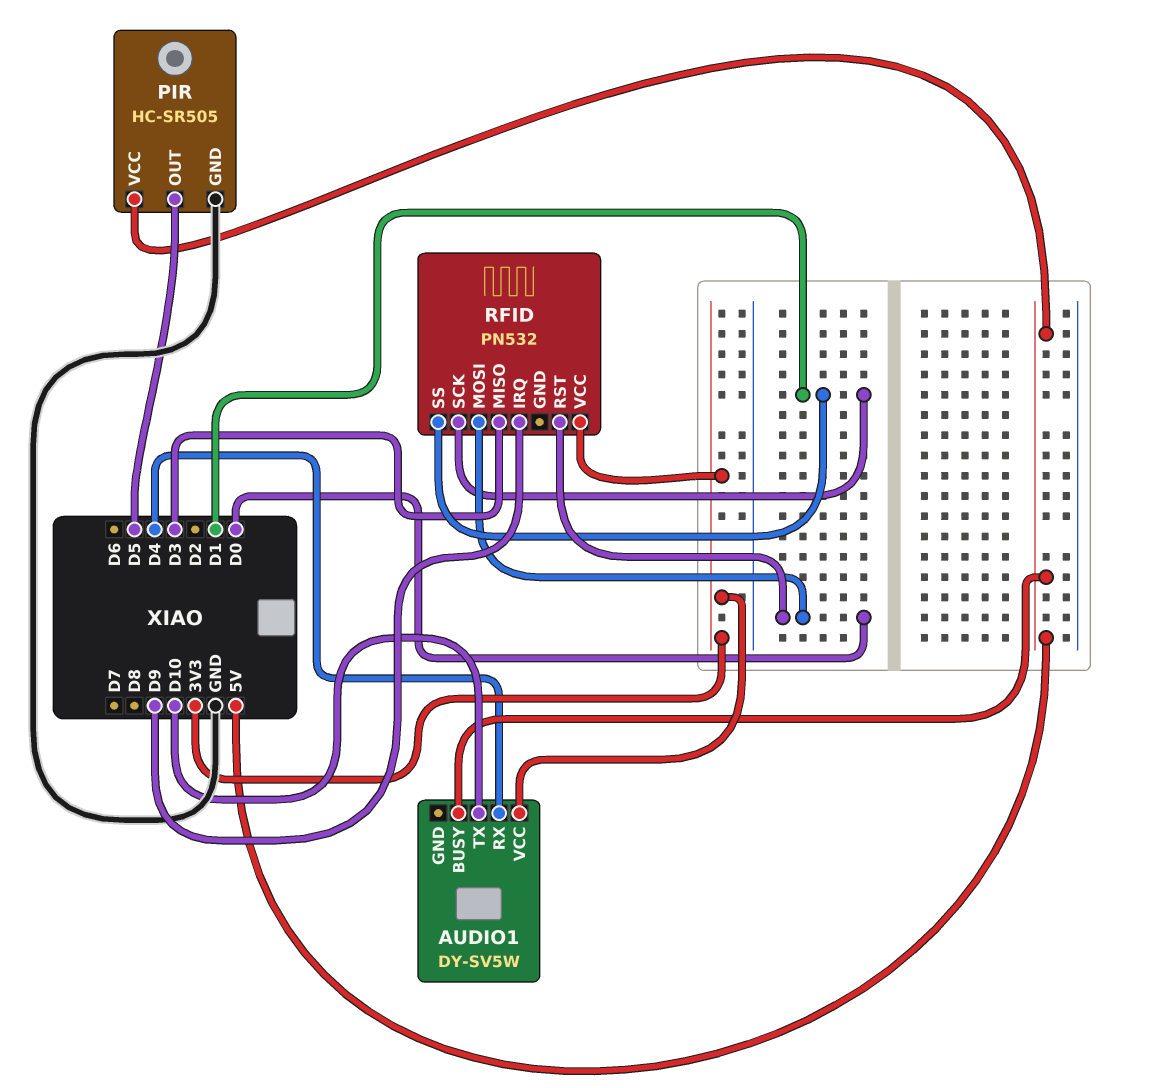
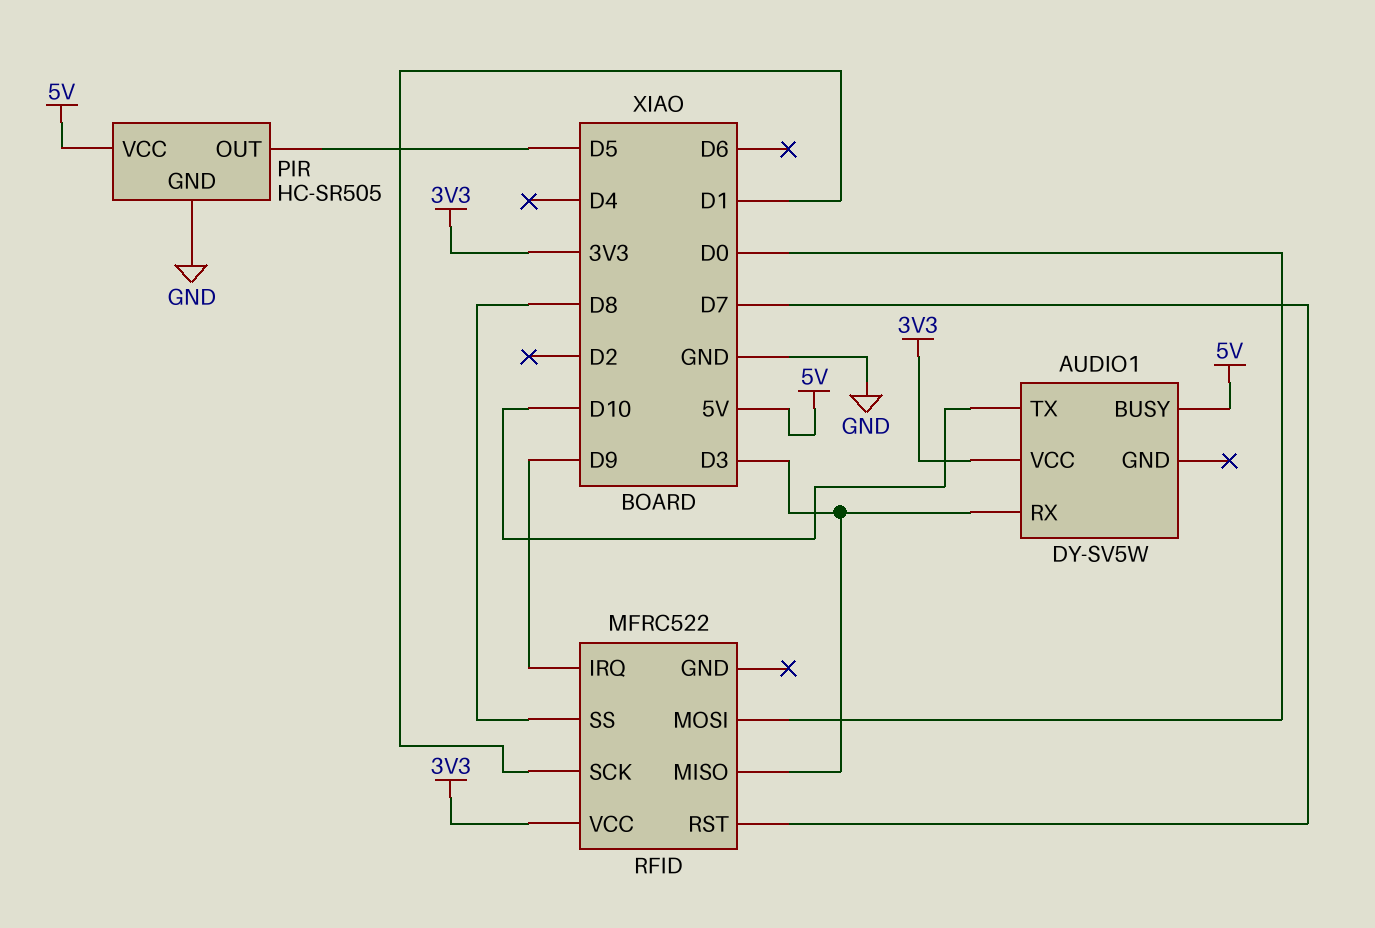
AUDIO1 pin RX: D4 -> D3
RFID: PN532 -> MFRC522
RFID pin RST: D0 -> D7
RFID pin SS: D1 -> D8

